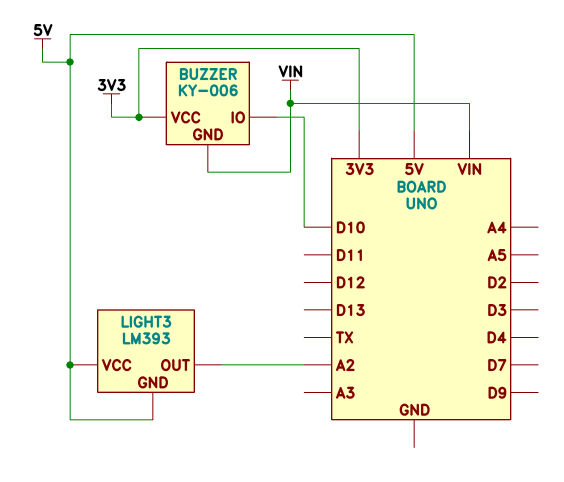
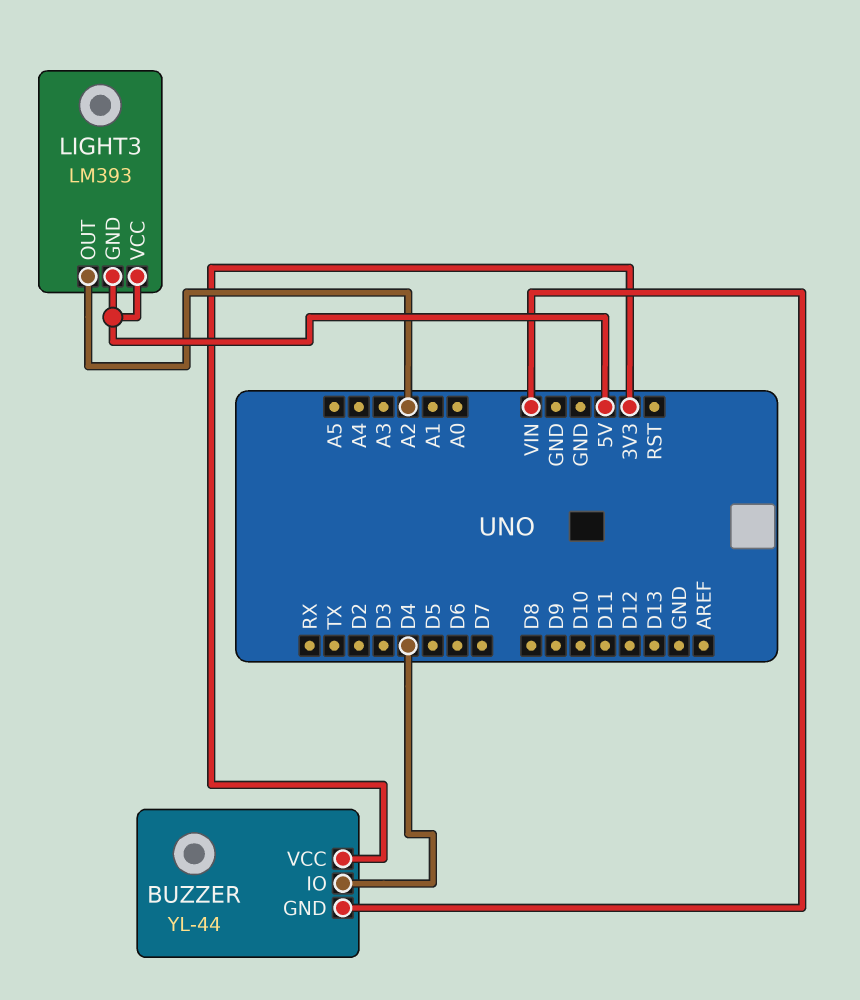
BUZZER: KY-006 -> YL-44
BUZZER pin IO: D10 -> D4

